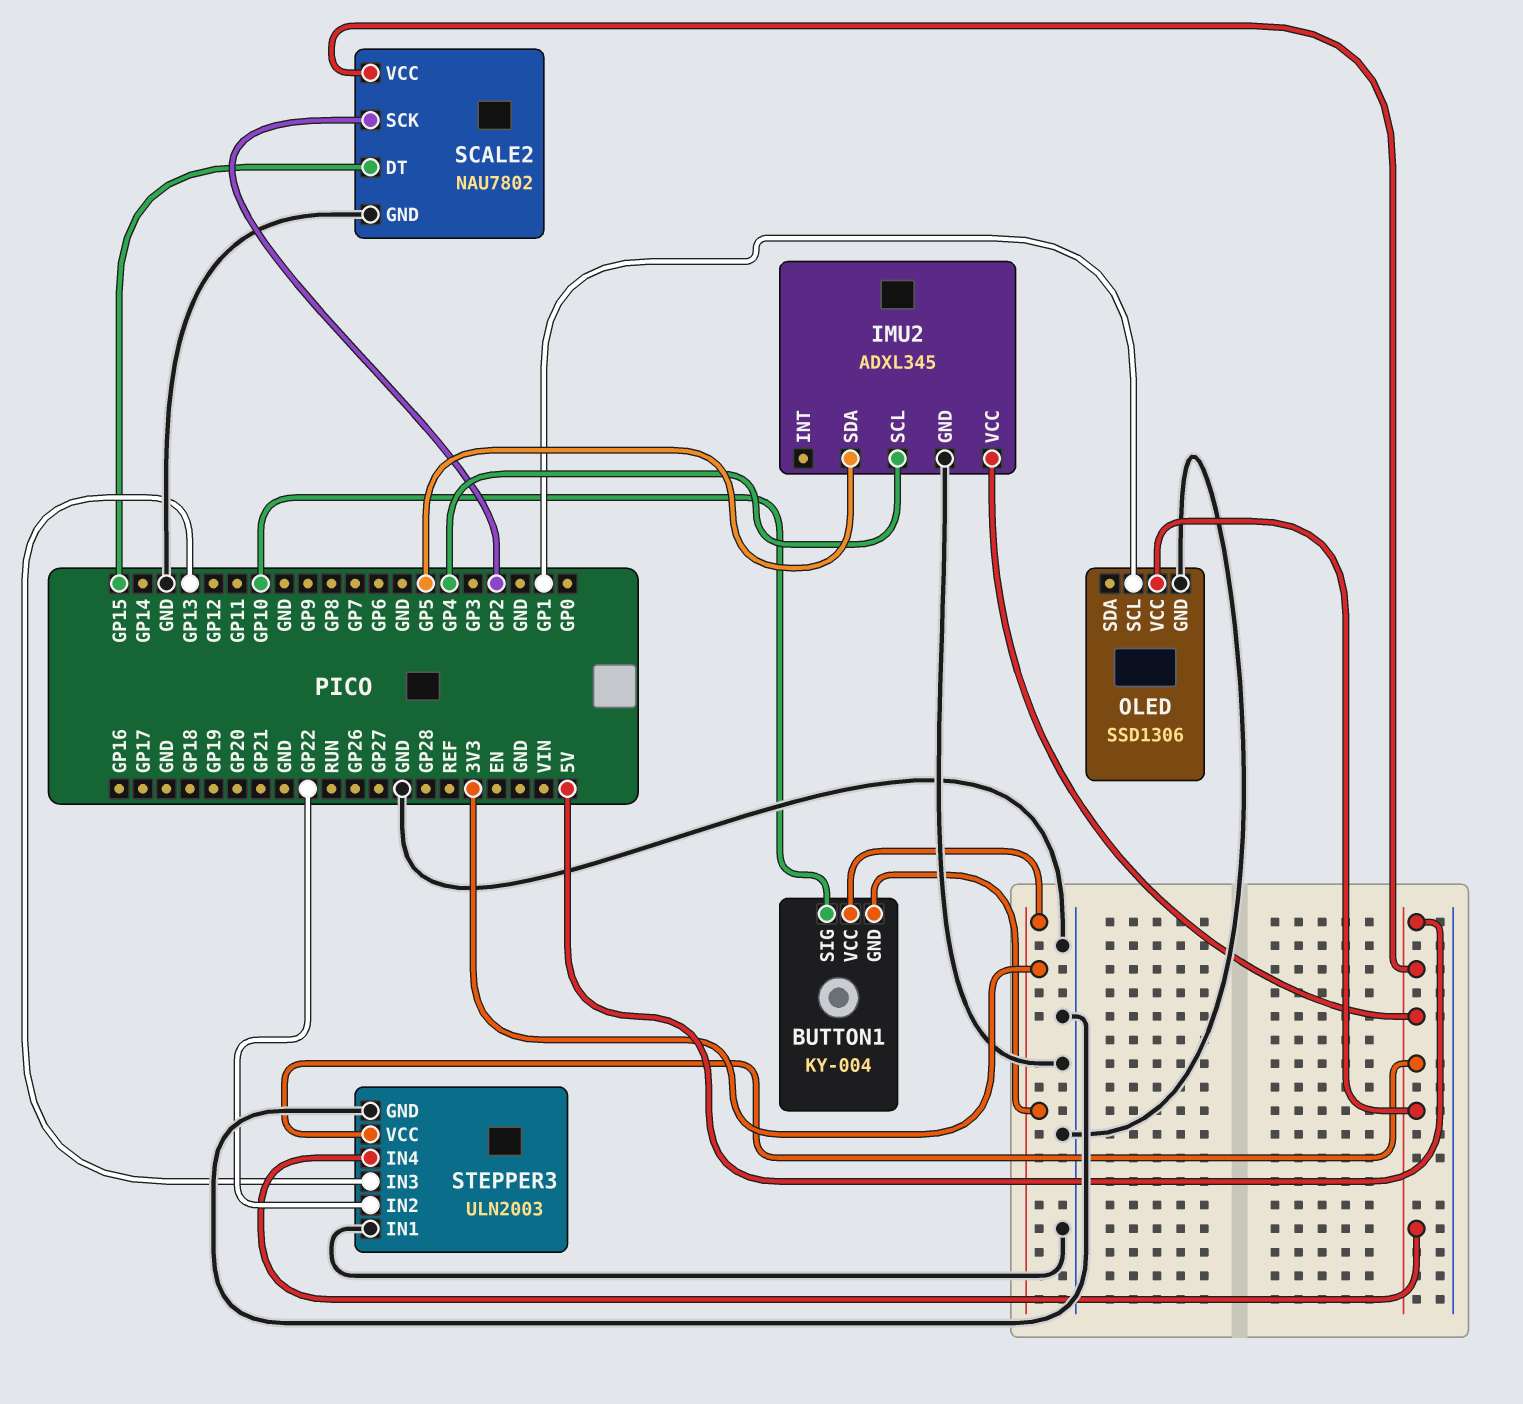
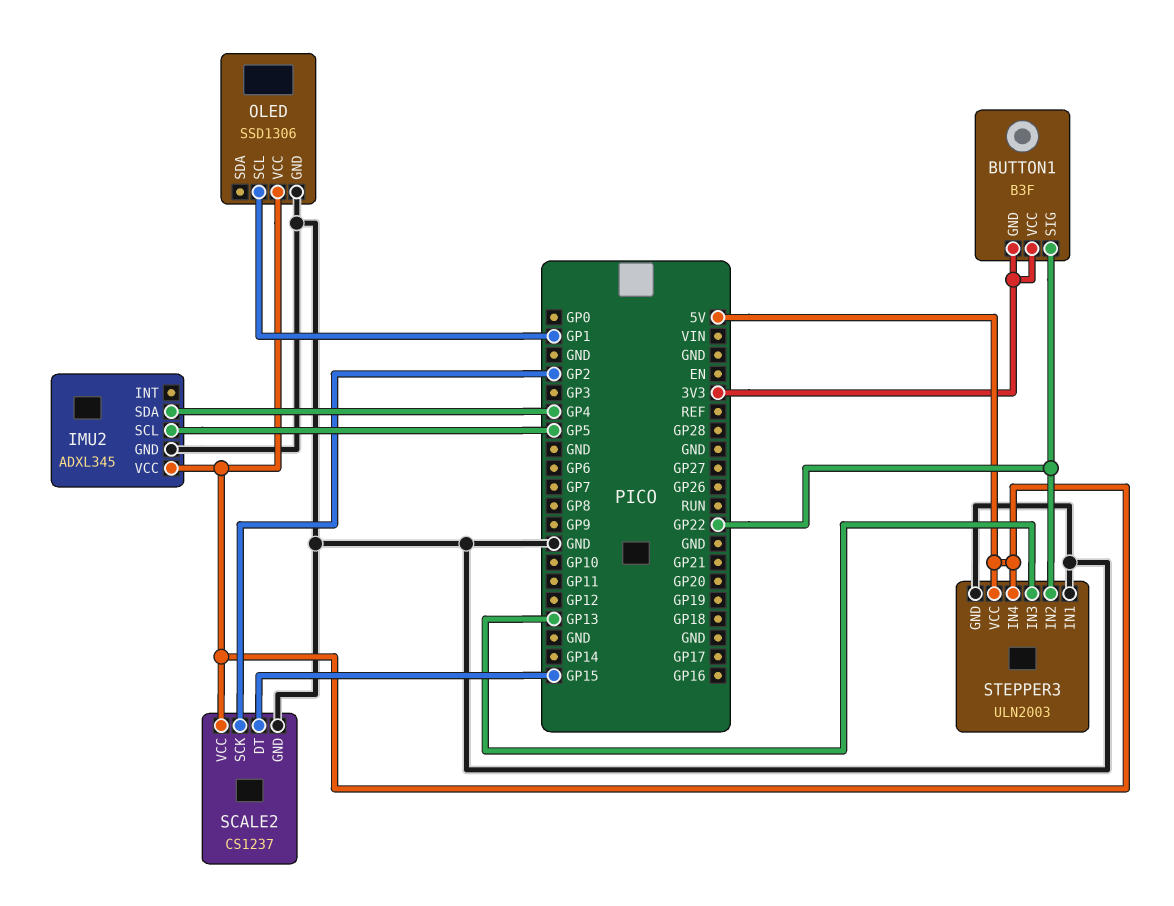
BUTTON1: KY-004 -> B3F
BUTTON1 pin SIG: GP10 -> GP22
IMU2 pin SCL: GP4 -> GP5
IMU2 pin SDA: GP5 -> GP4
SCALE2: NAU7802 -> CS1237

